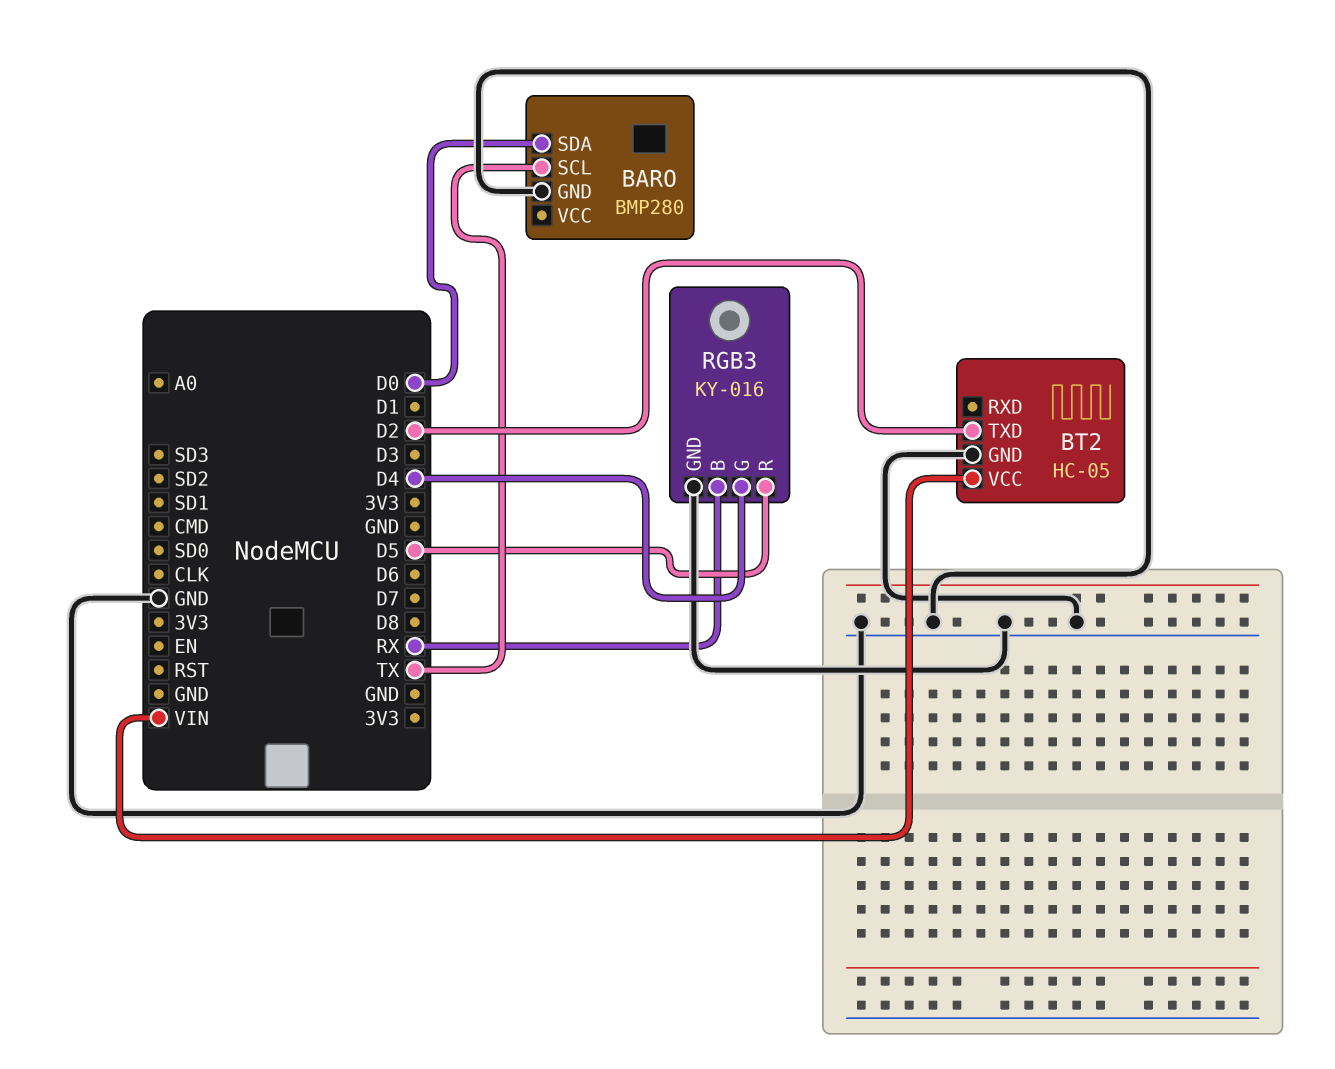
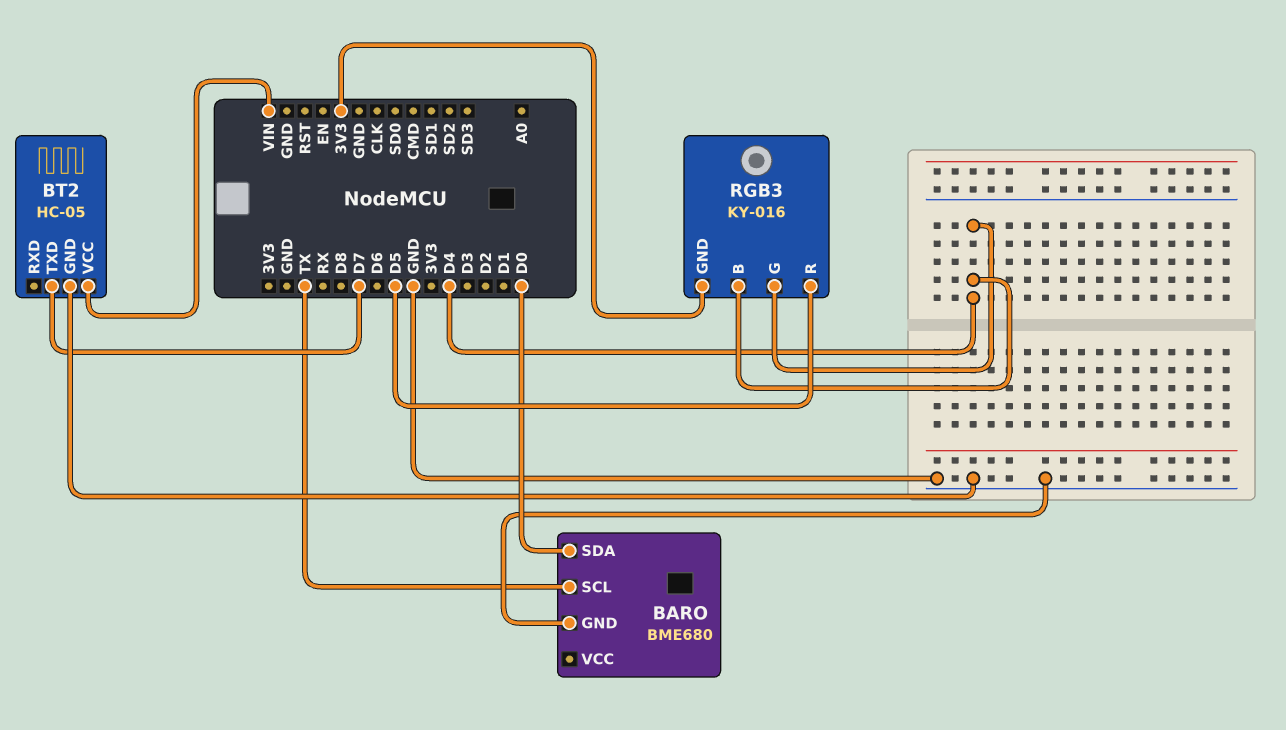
BARO: BMP280 -> BME680
BT2 pin TXD: D2 -> D7
RGB3 pin B: RX -> D4
RGB3 pin GND: GND -> 3V3

